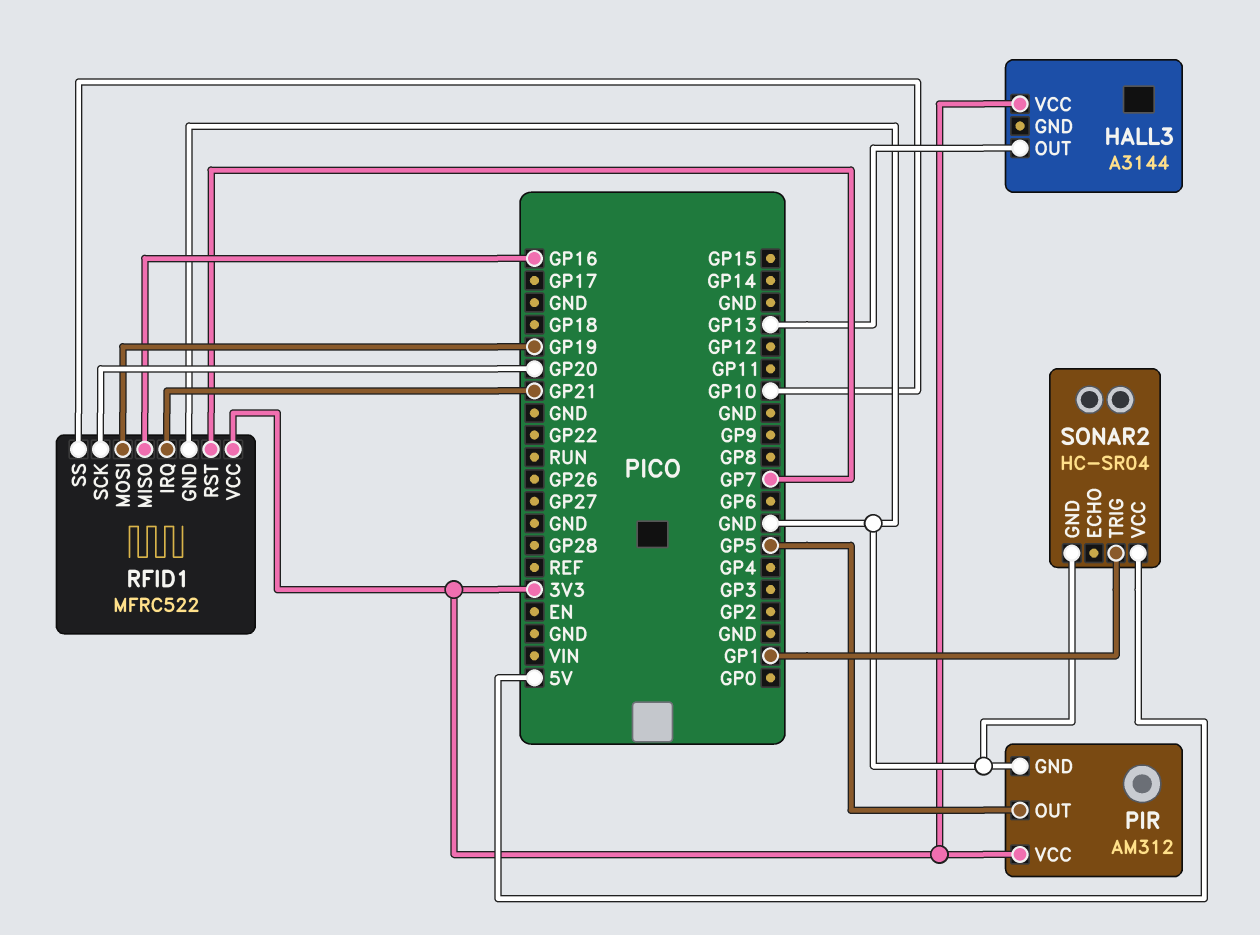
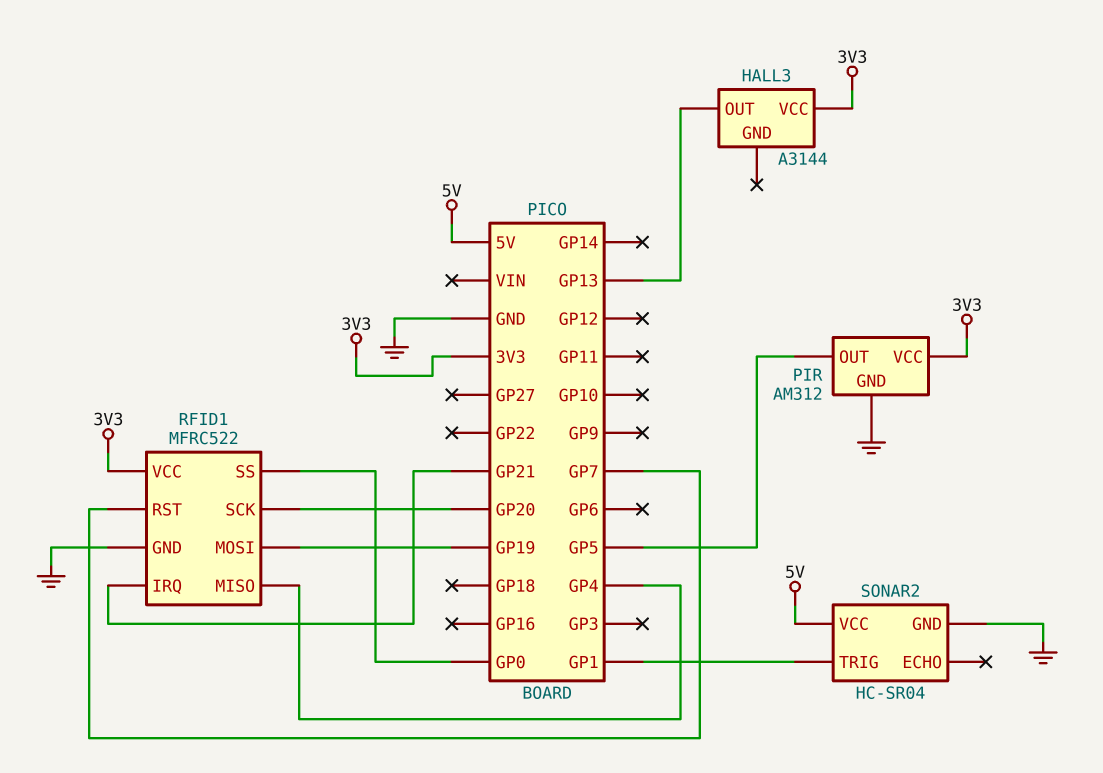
RFID1 pin MISO: GP16 -> GP4
RFID1 pin SS: GP10 -> GP0

